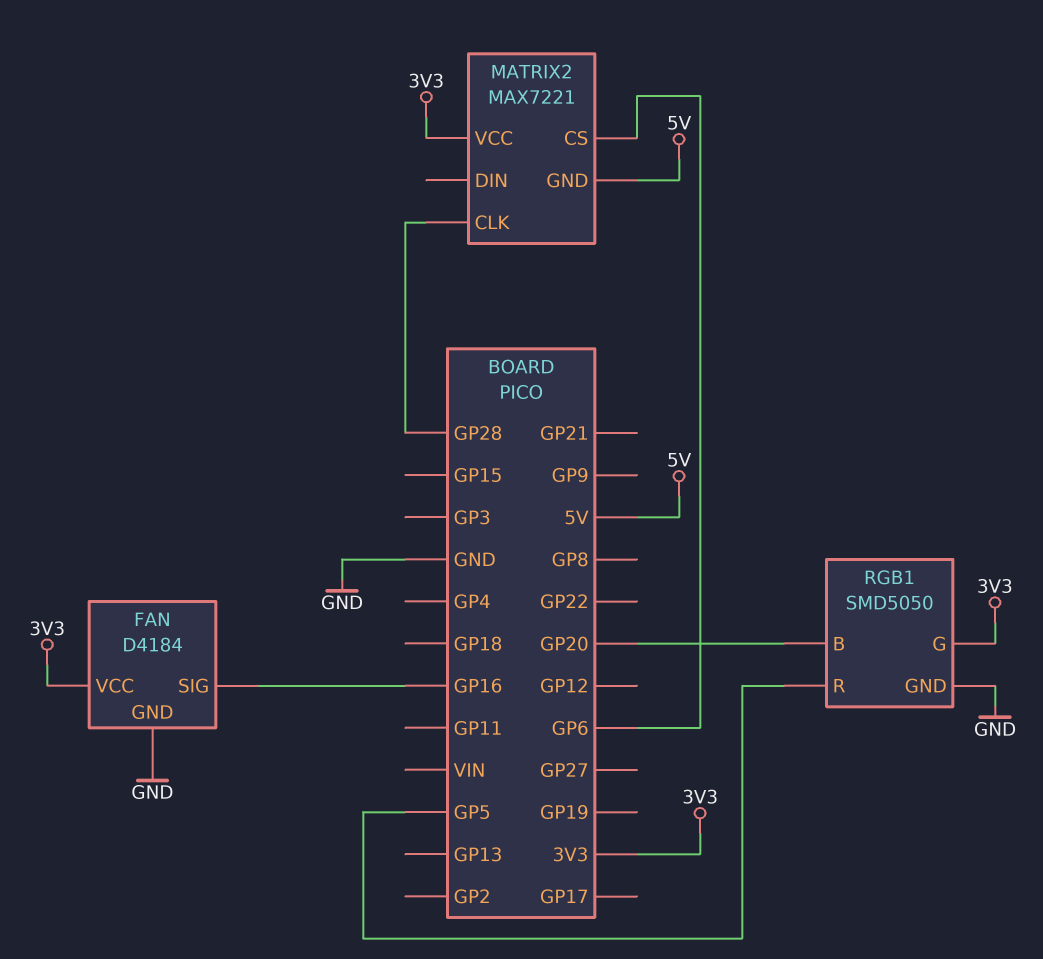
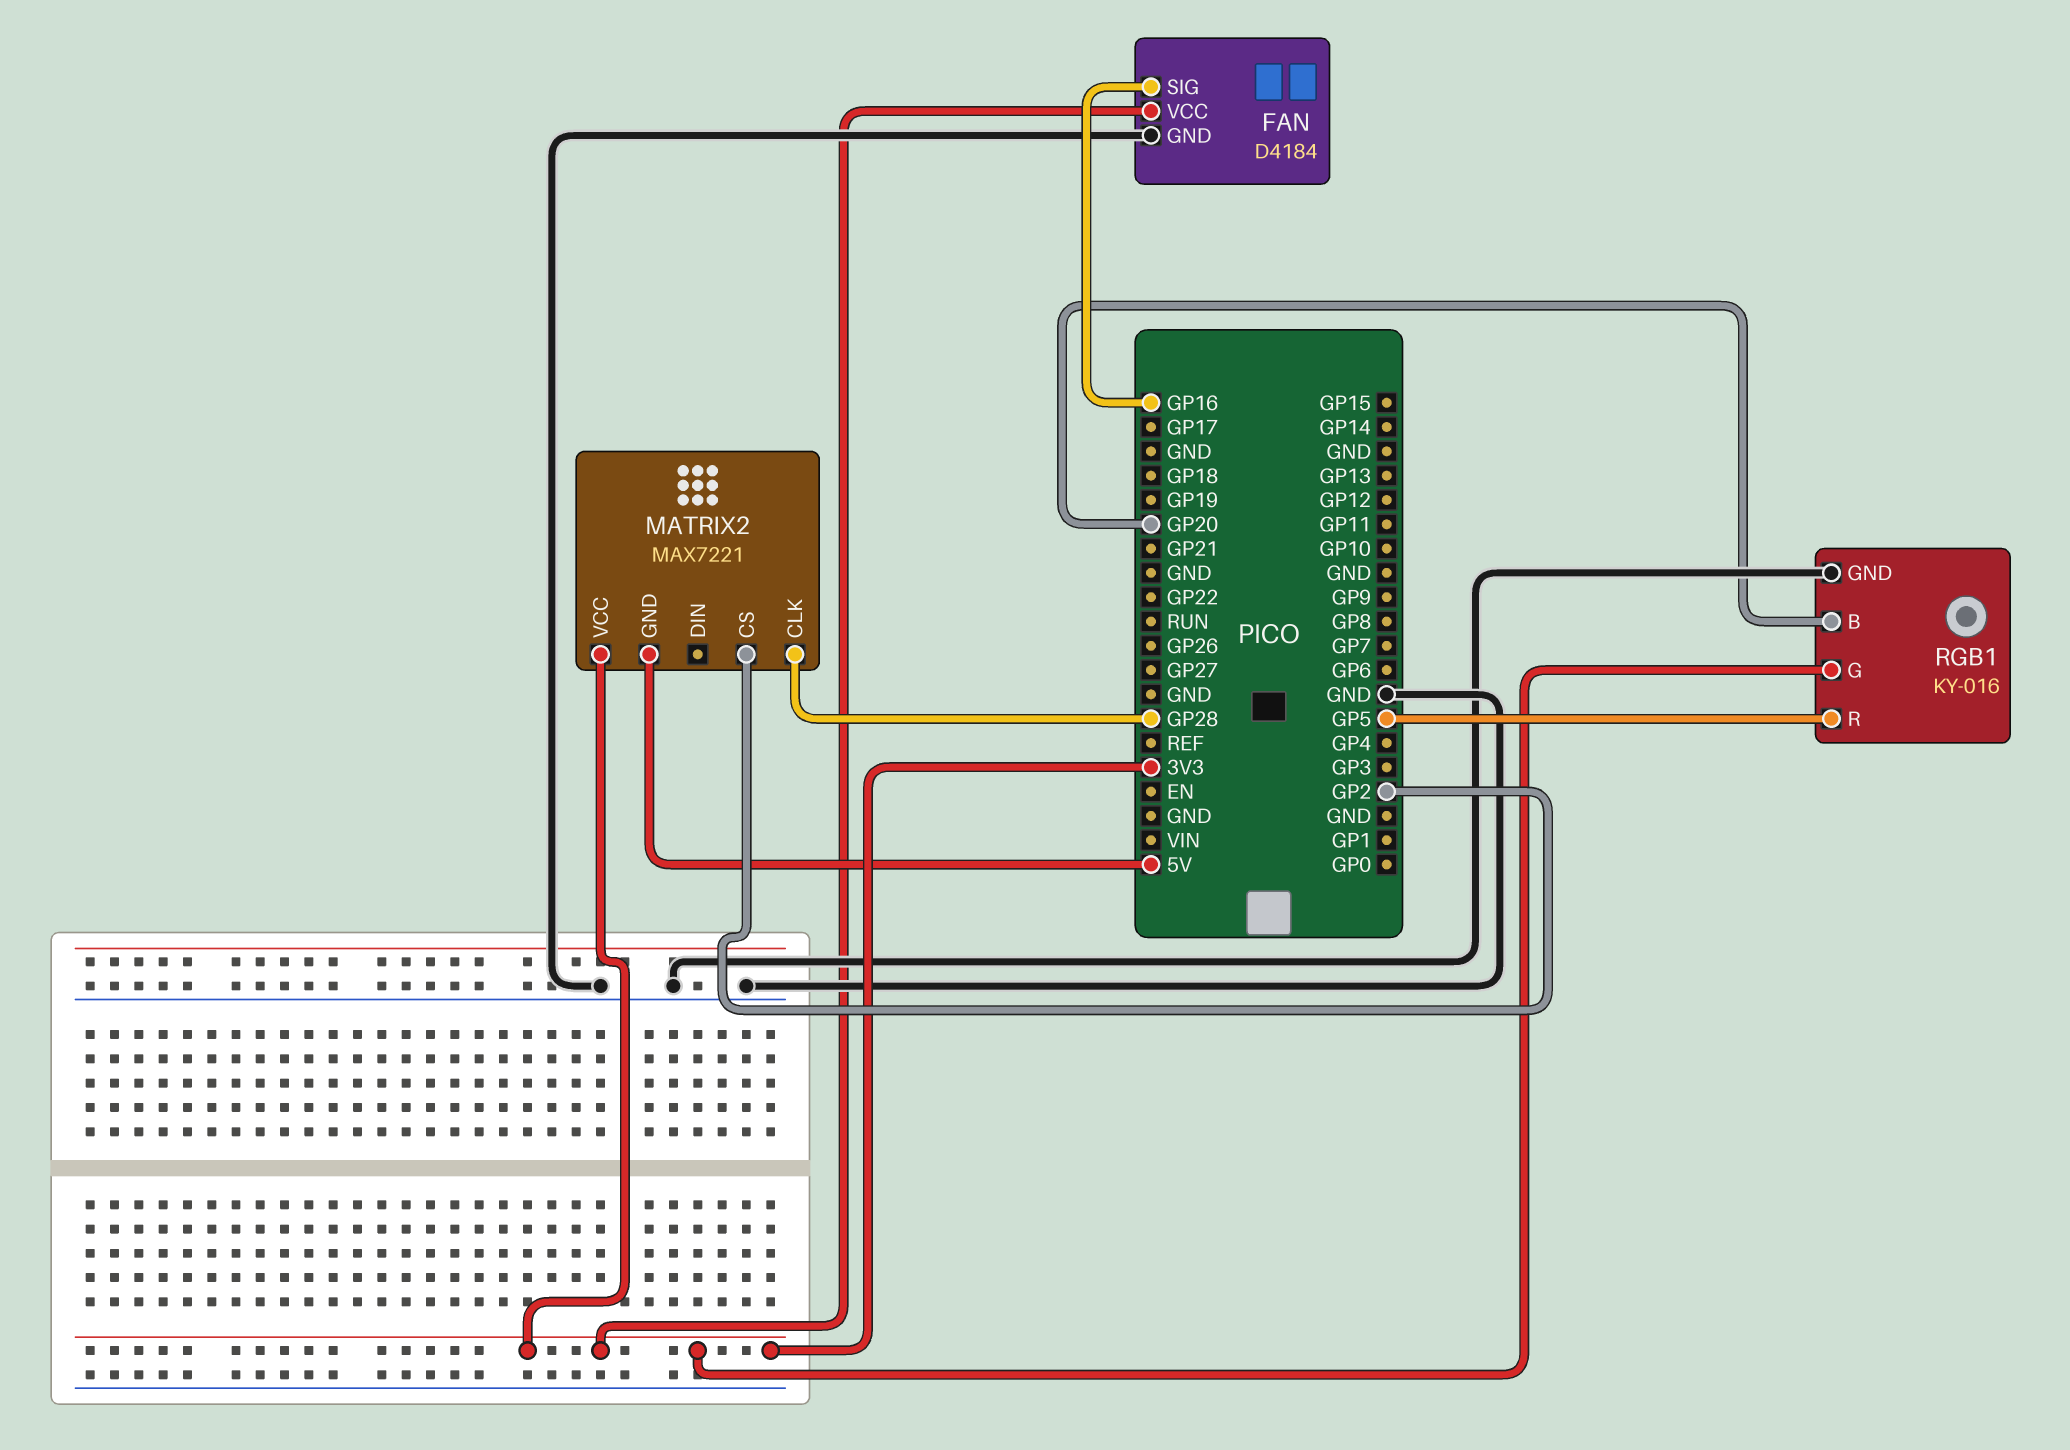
MATRIX2 pin CS: GP6 -> GP2
RGB1: SMD5050 -> KY-016

